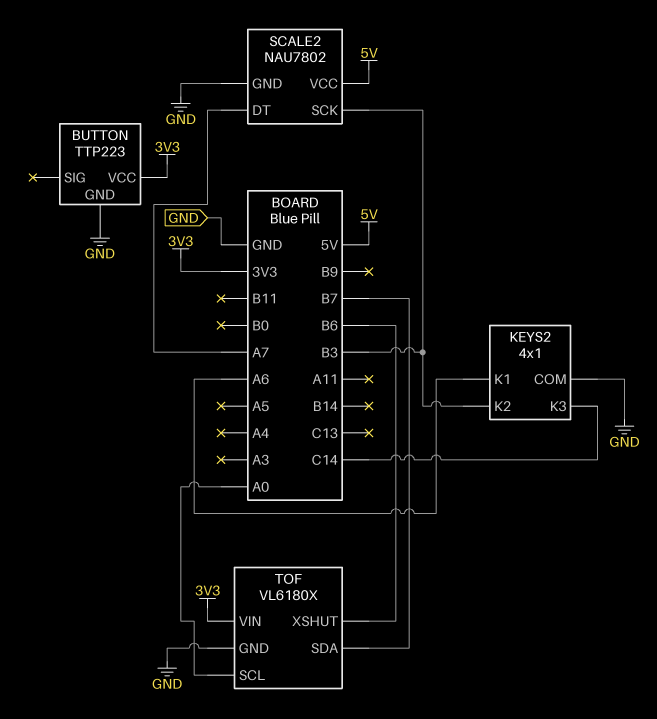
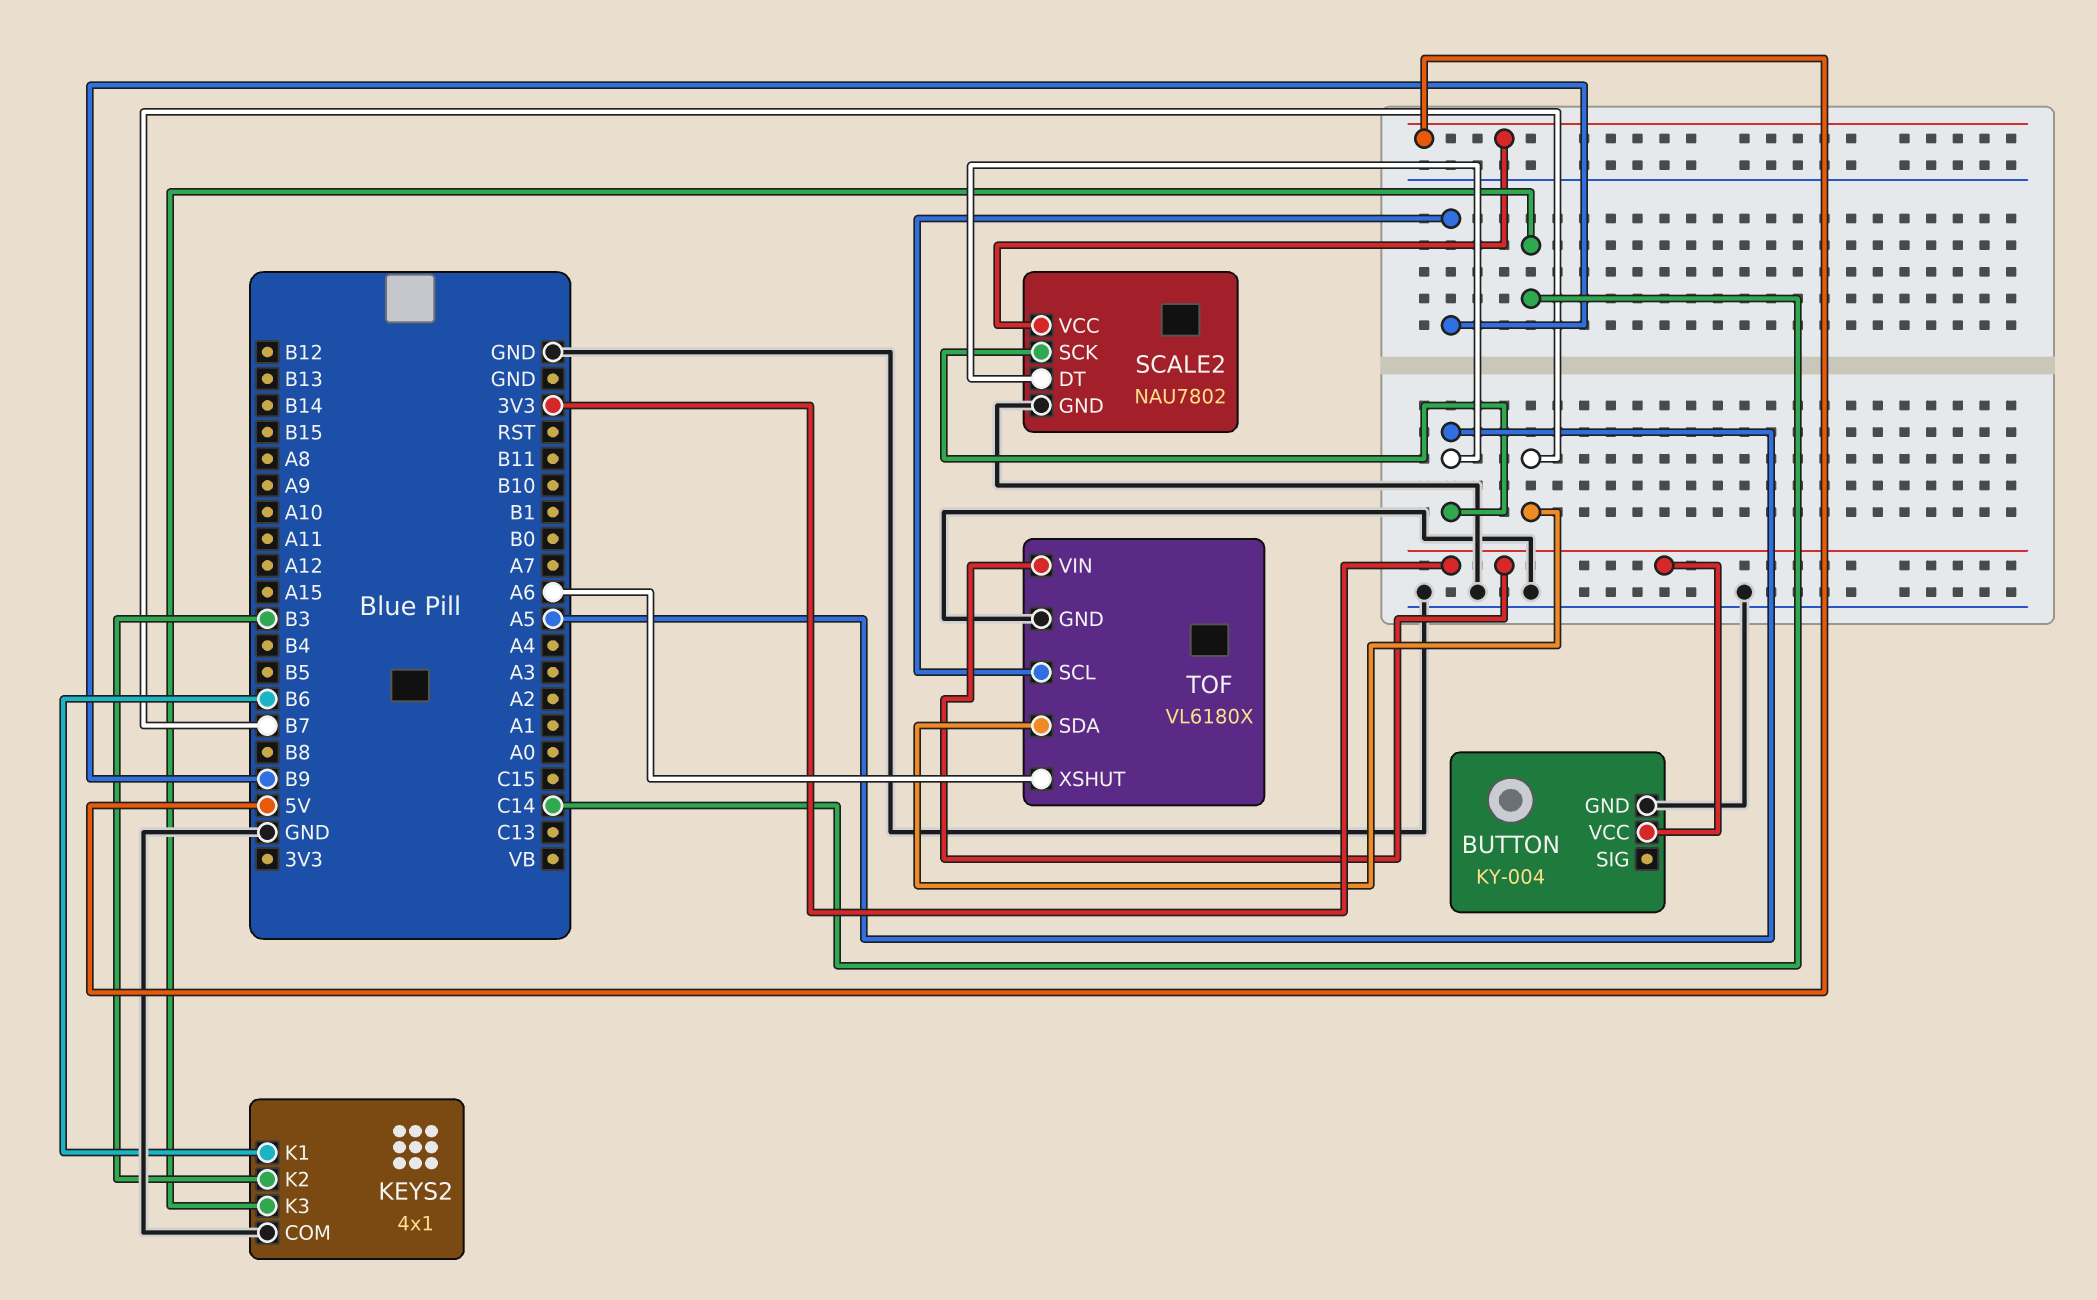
BUTTON: TTP223 -> KY-004
KEYS2 pin K1: A6 -> B6
SCALE2 pin DT: A7 -> A5
SCALE2 pin SCK: B3 -> A5
TOF pin SCL: A0 -> B9
TOF pin XSHUT: B6 -> A6

